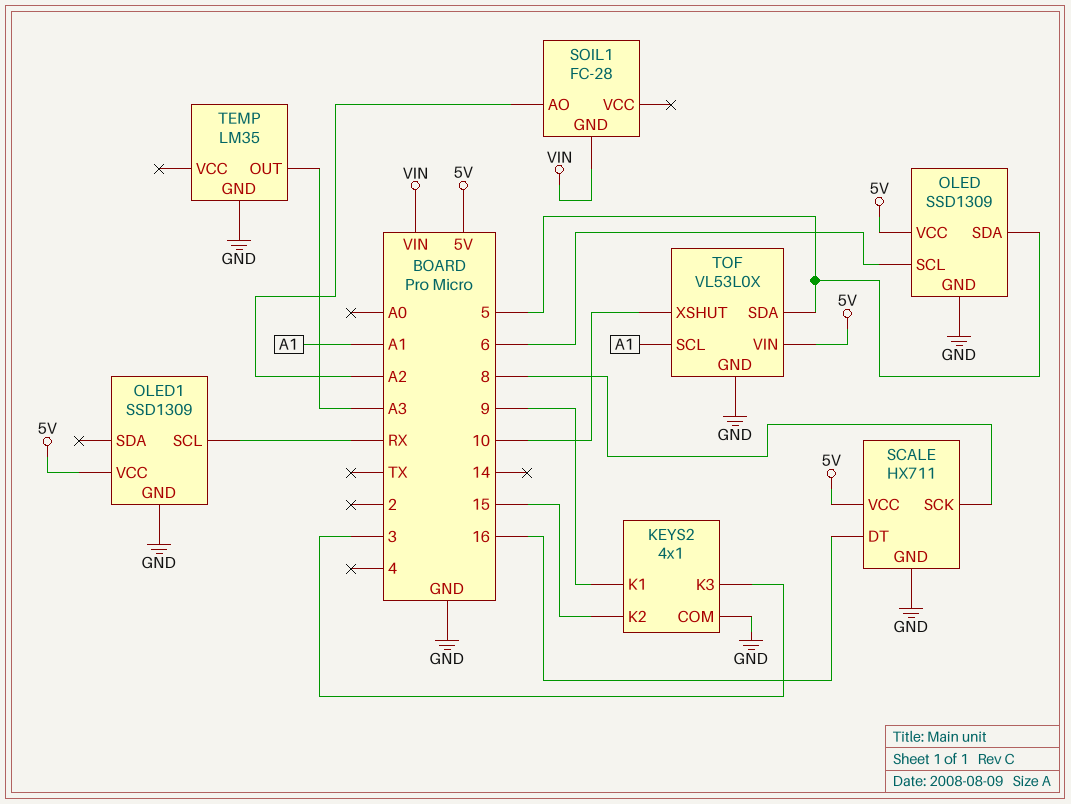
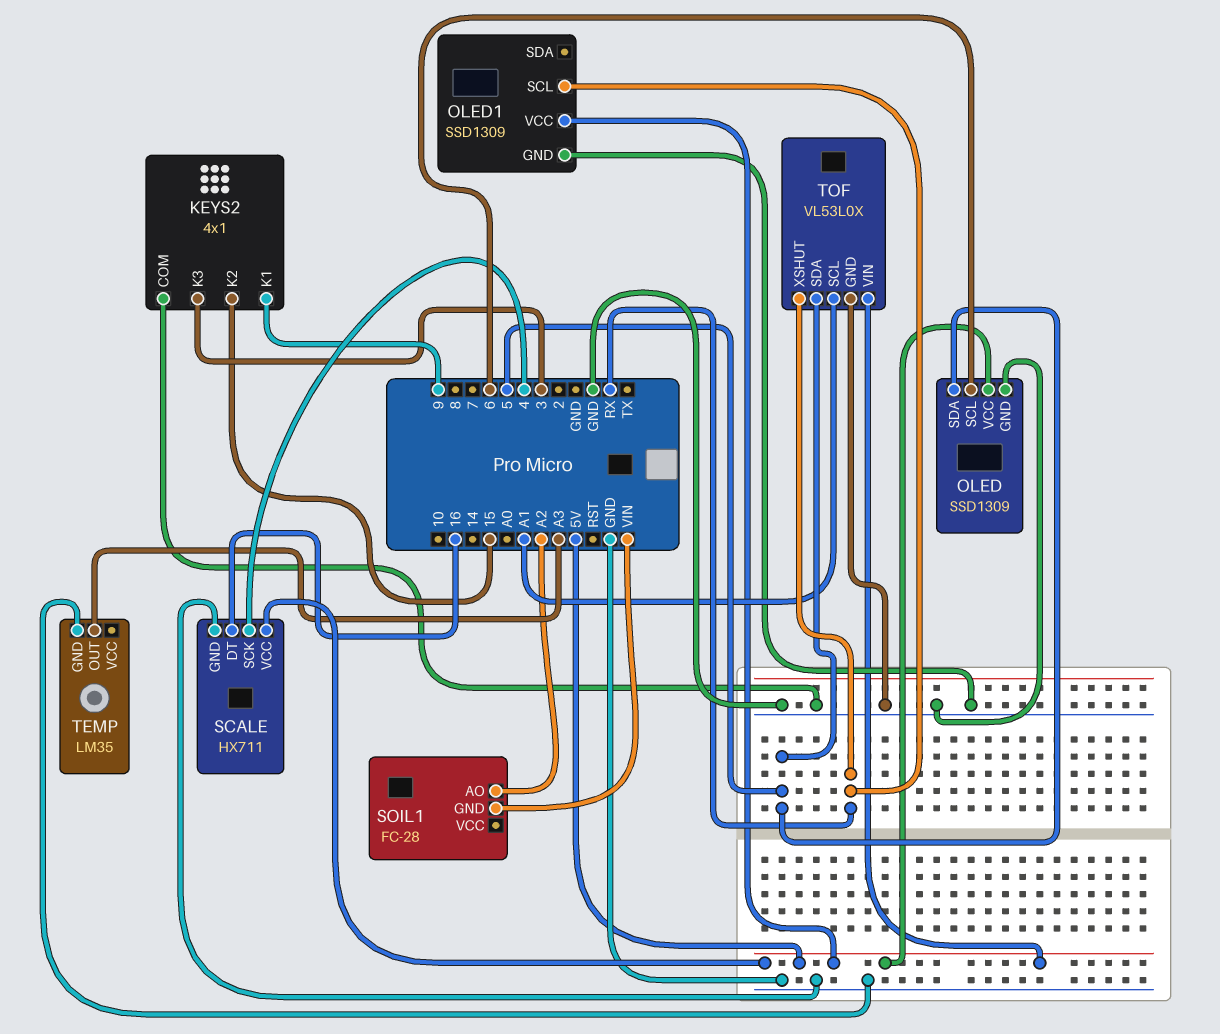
SCALE pin SCK: 8 -> 4
TOF pin XSHUT: 10 -> RX

